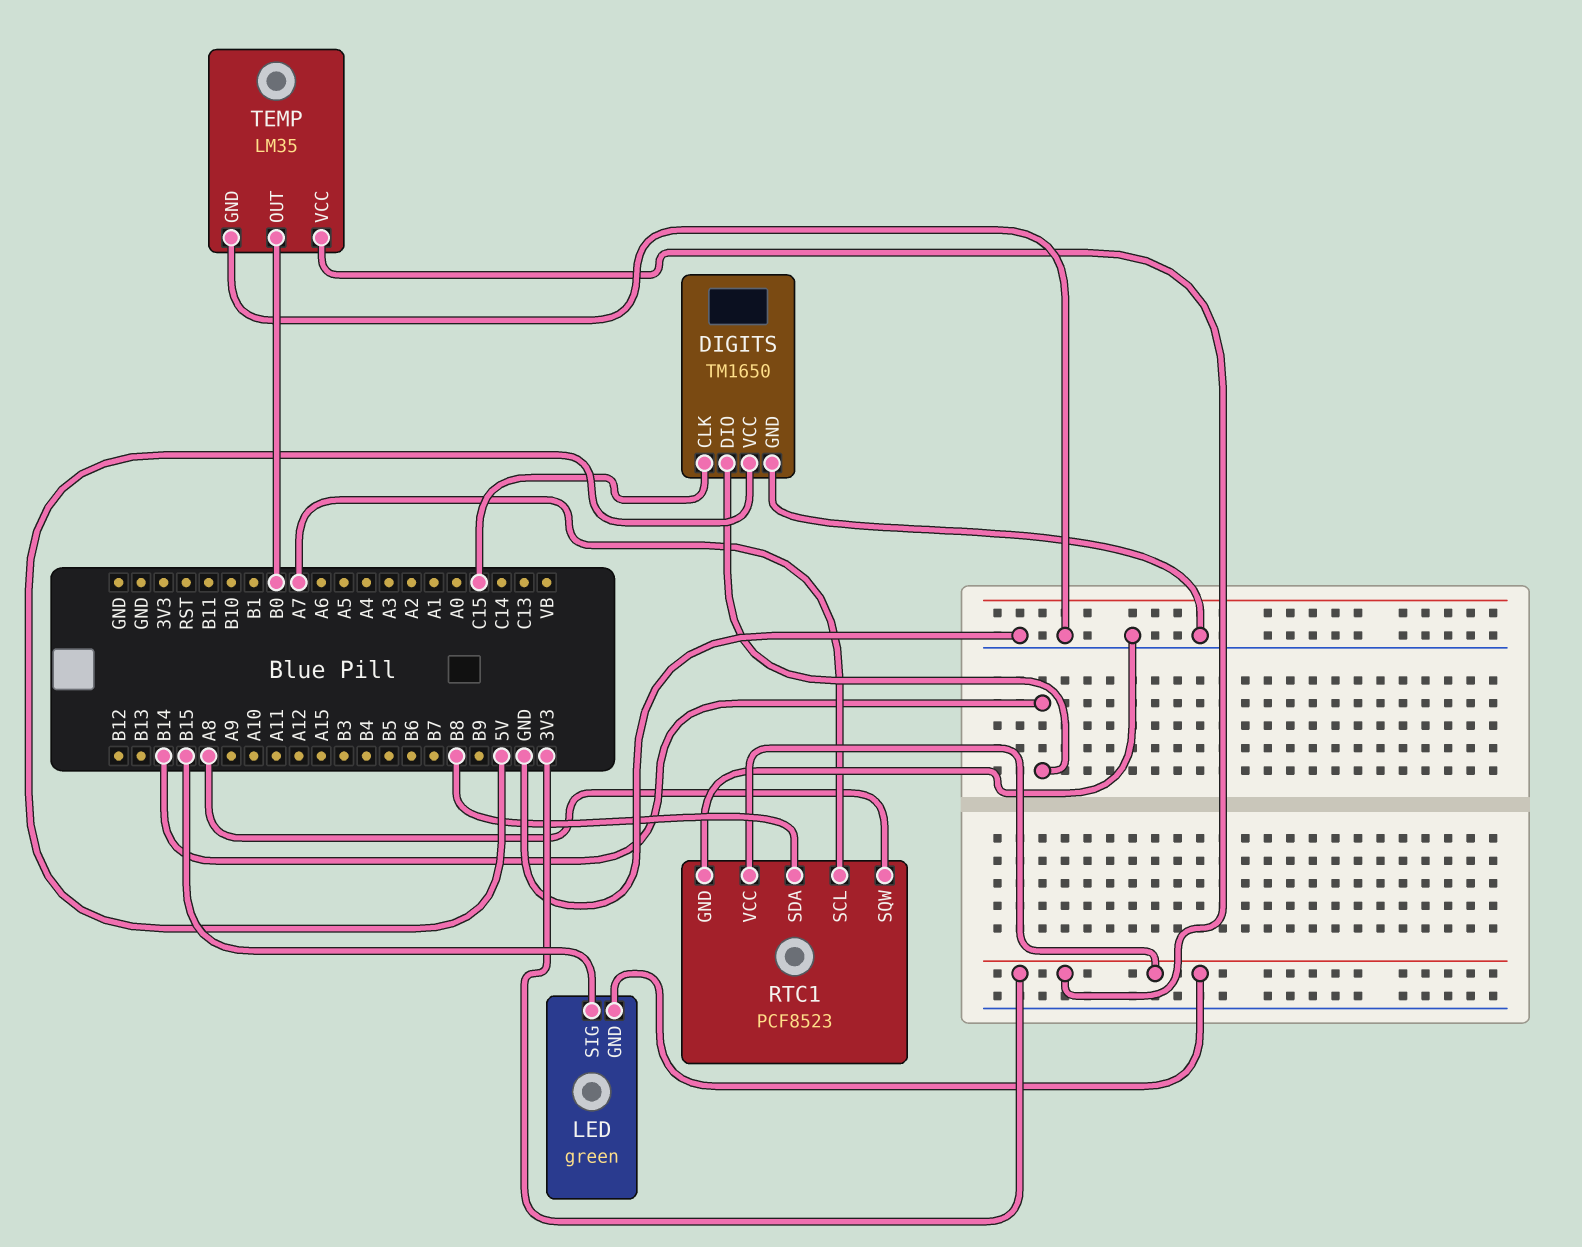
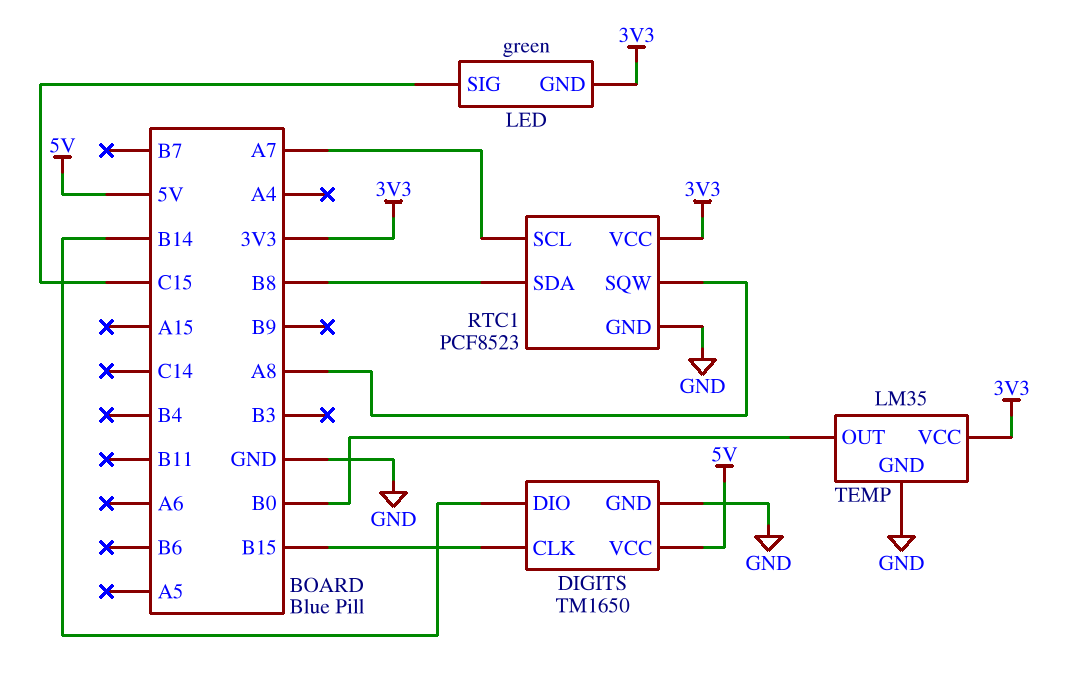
DIGITS pin CLK: C15 -> B15
LED pin SIG: B15 -> C15

